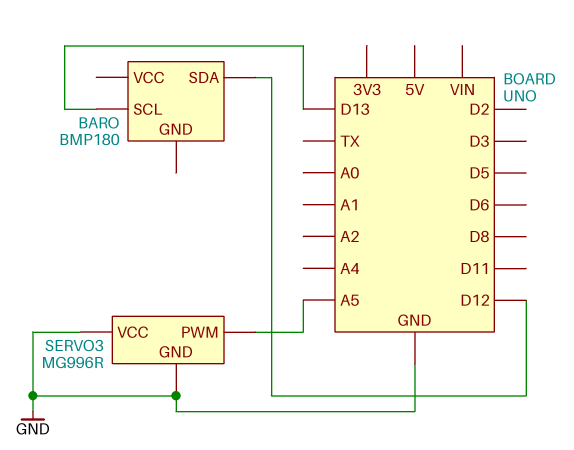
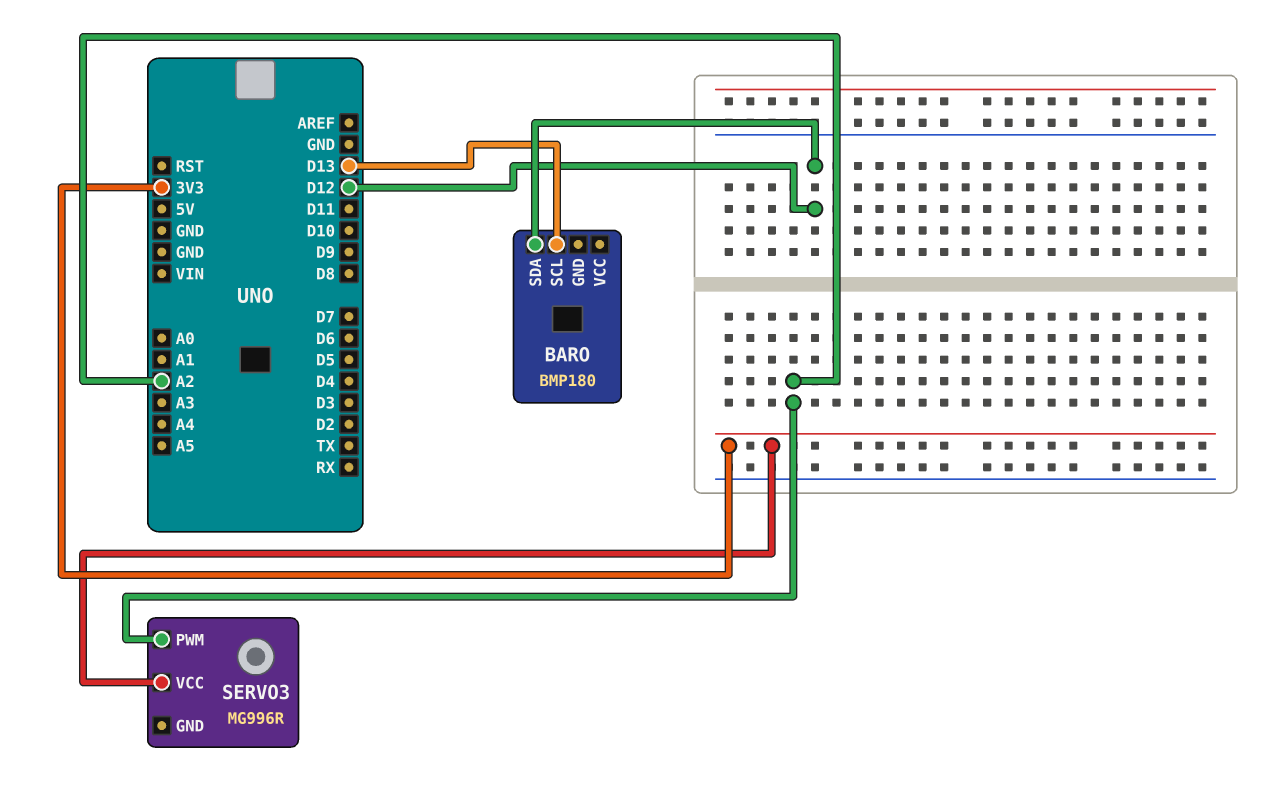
SERVO3 pin GND: GND -> none
SERVO3 pin PWM: A5 -> A2
SERVO3 pin VCC: GND -> 3V3

